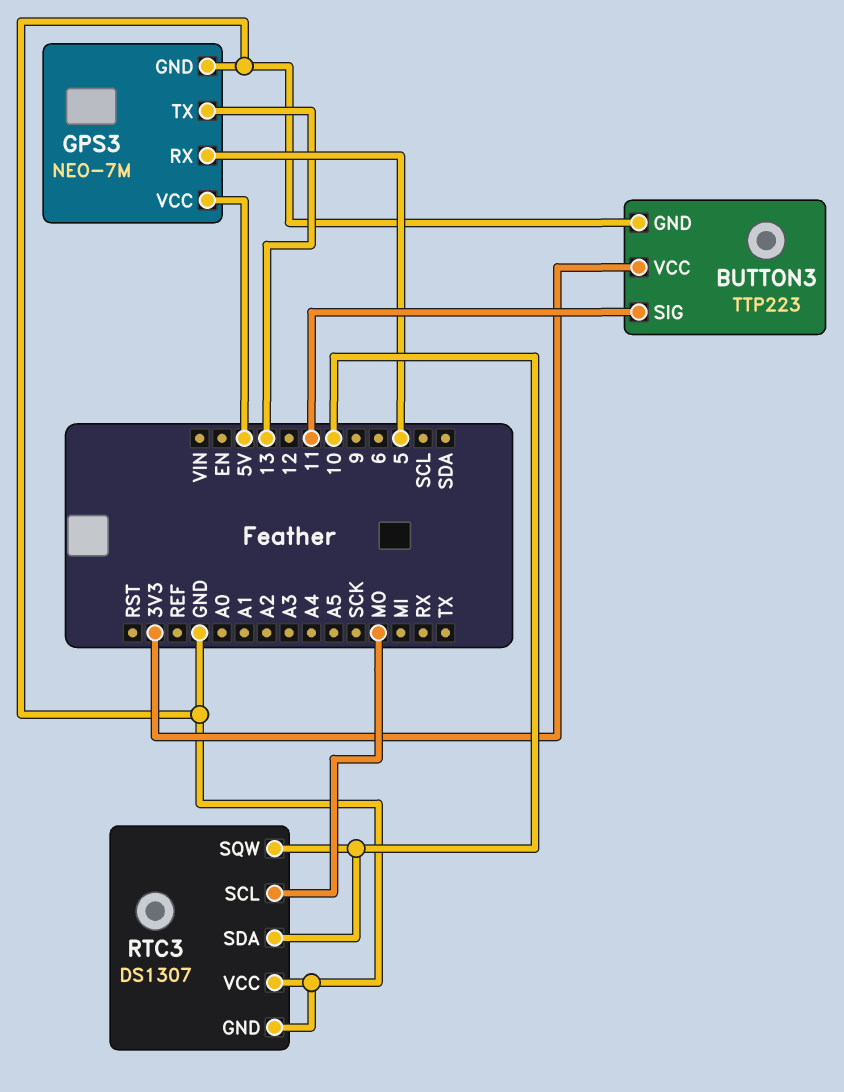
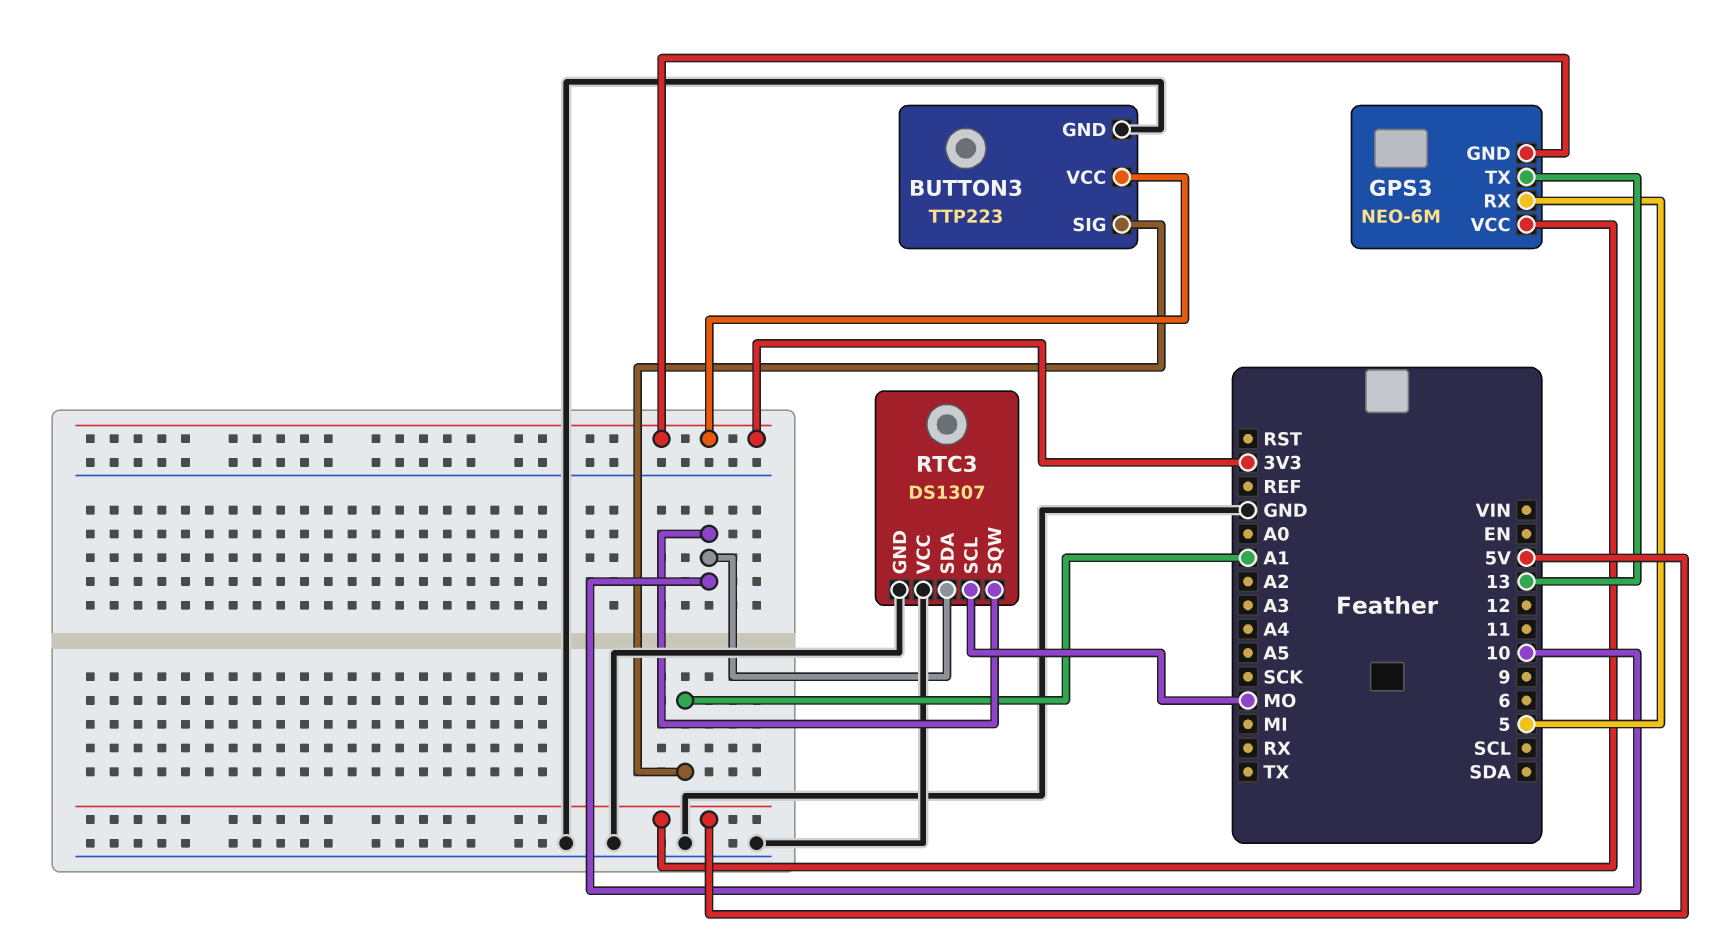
BUTTON3 pin SIG: 11 -> A1
GPS3: NEO-7M -> NEO-6M
GPS3 pin GND: GND -> 3V3

